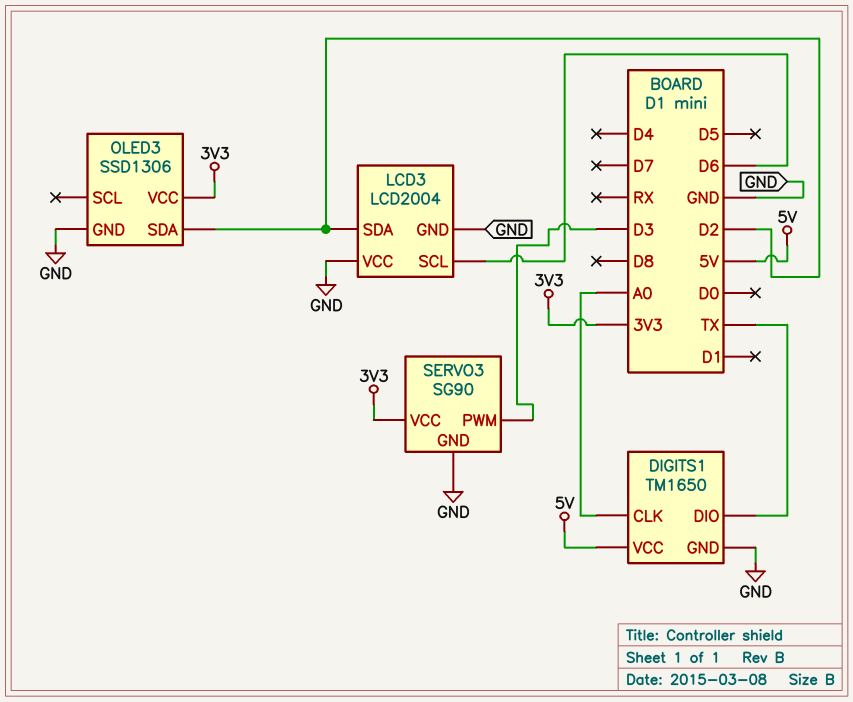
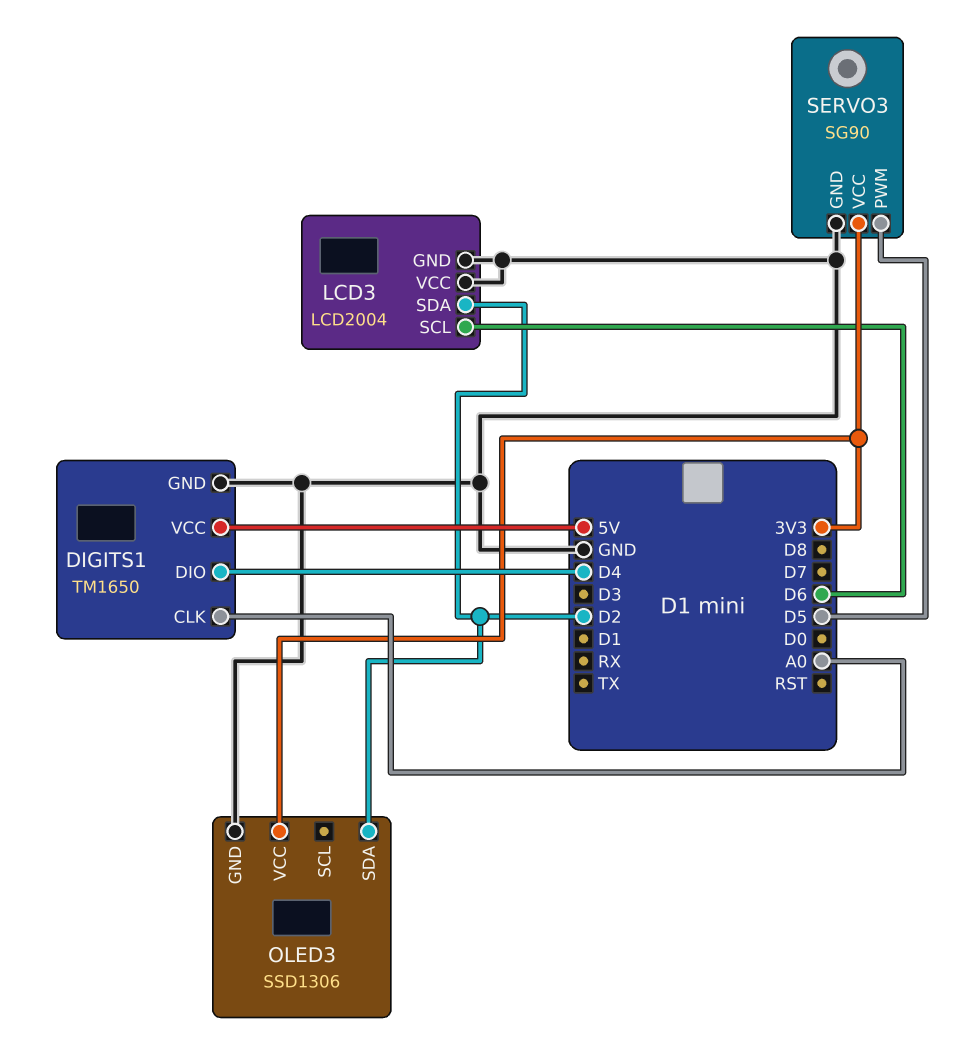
DIGITS1 pin DIO: TX -> D4
SERVO3 pin PWM: D3 -> D5

